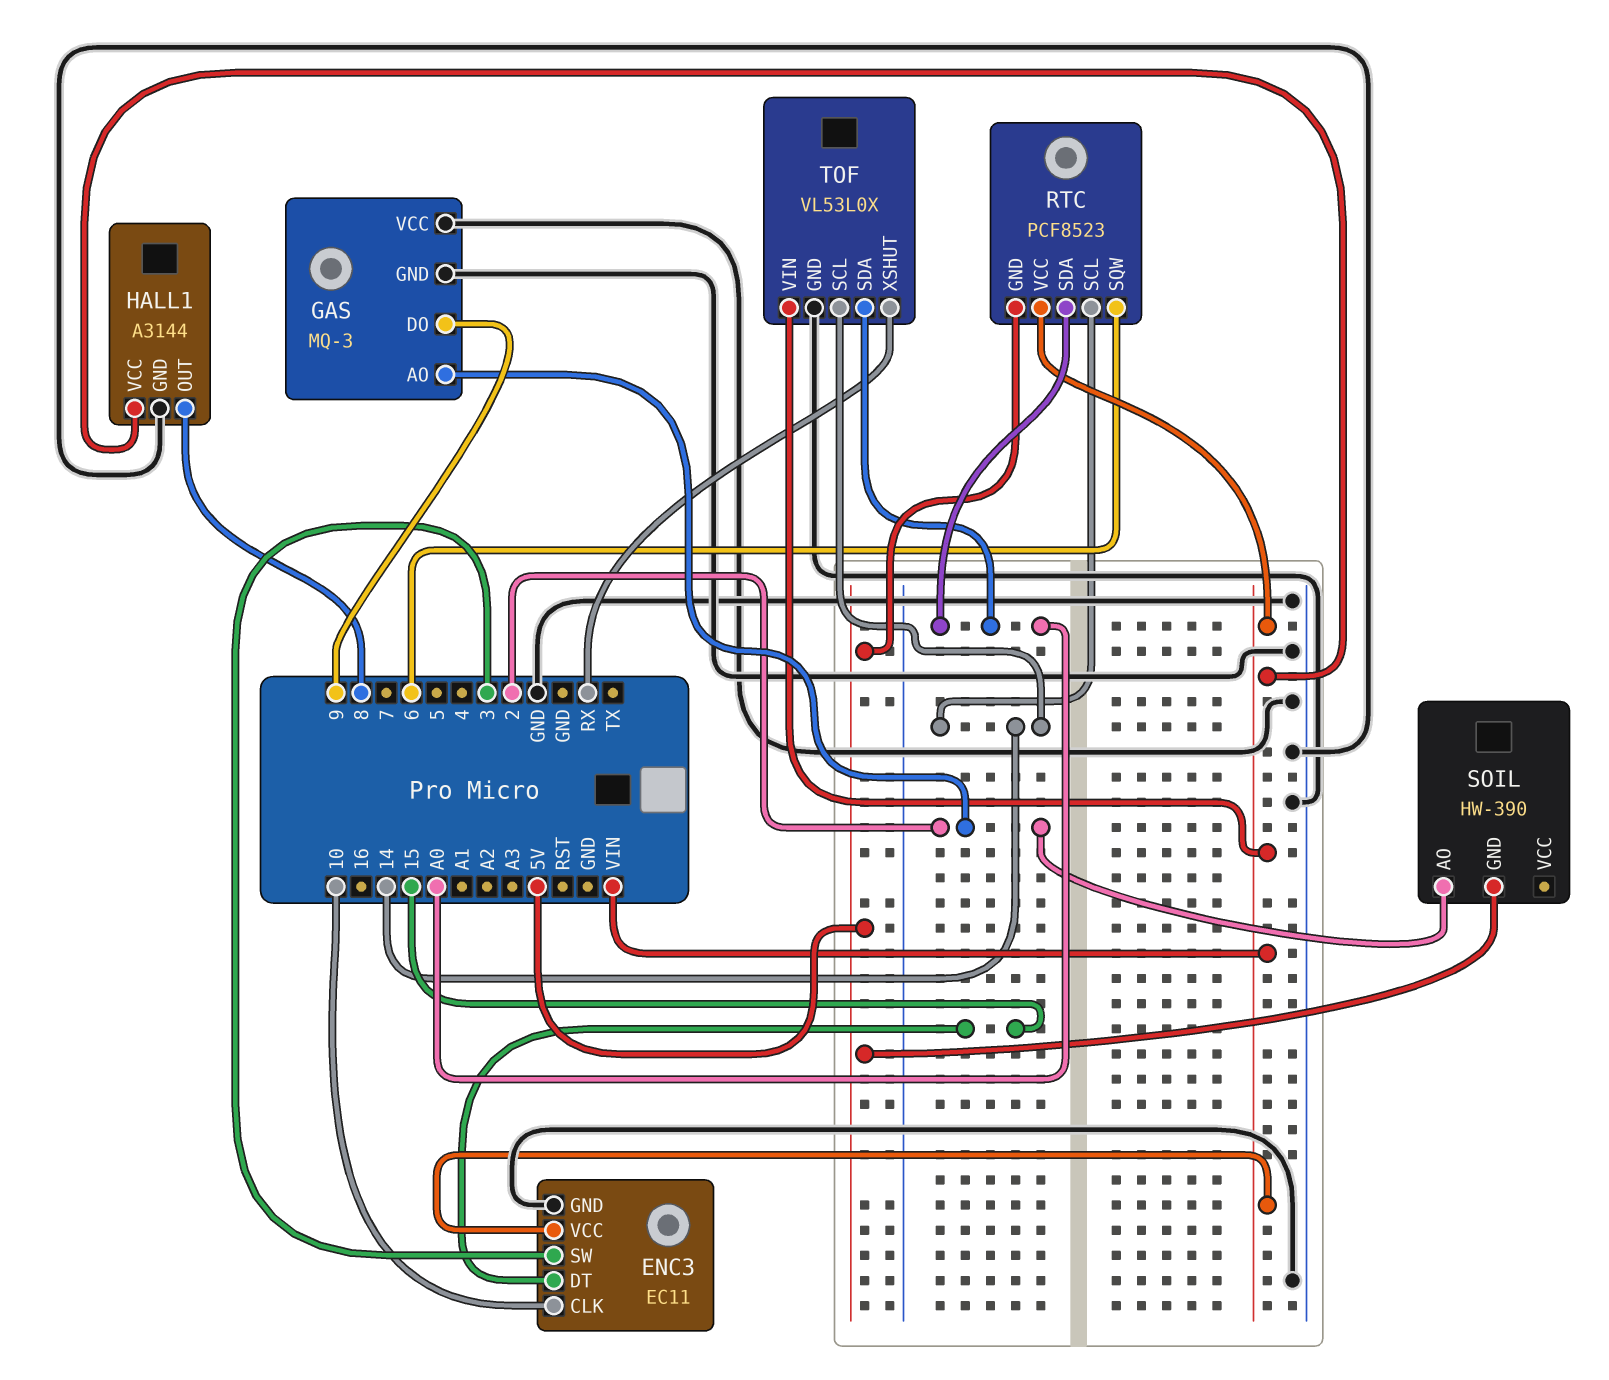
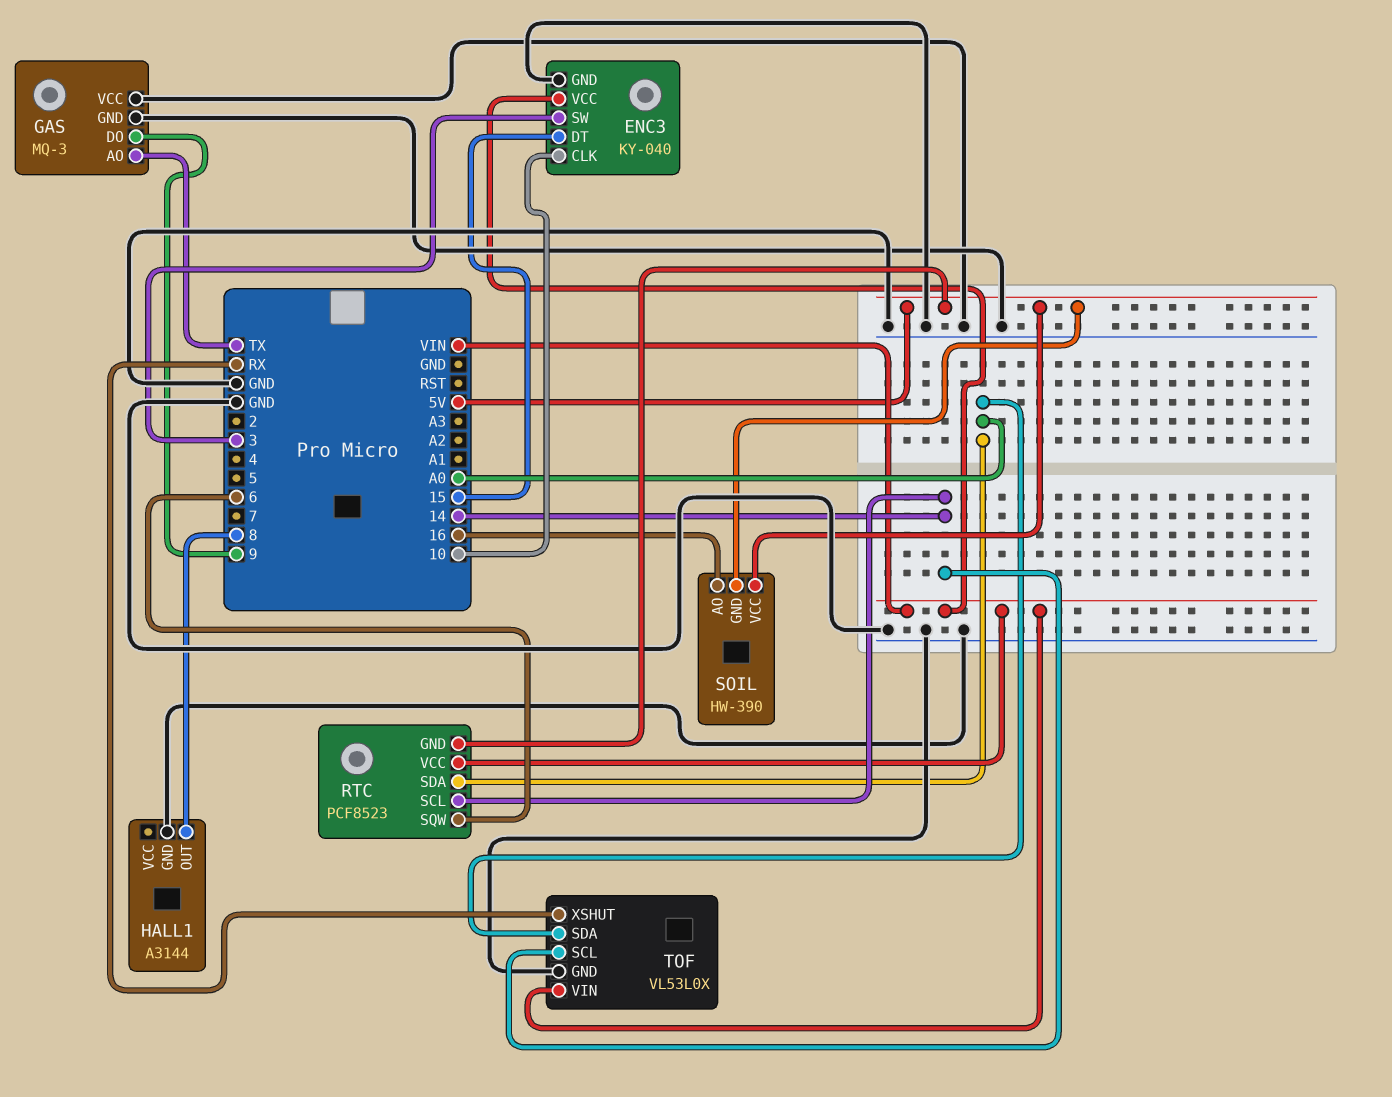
ENC3: EC11 -> KY-040
GAS pin AO: 2 -> TX
HALL1 pin VCC: VIN -> none
SOIL pin AO: 2 -> 16
SOIL pin VCC: none -> 5V

